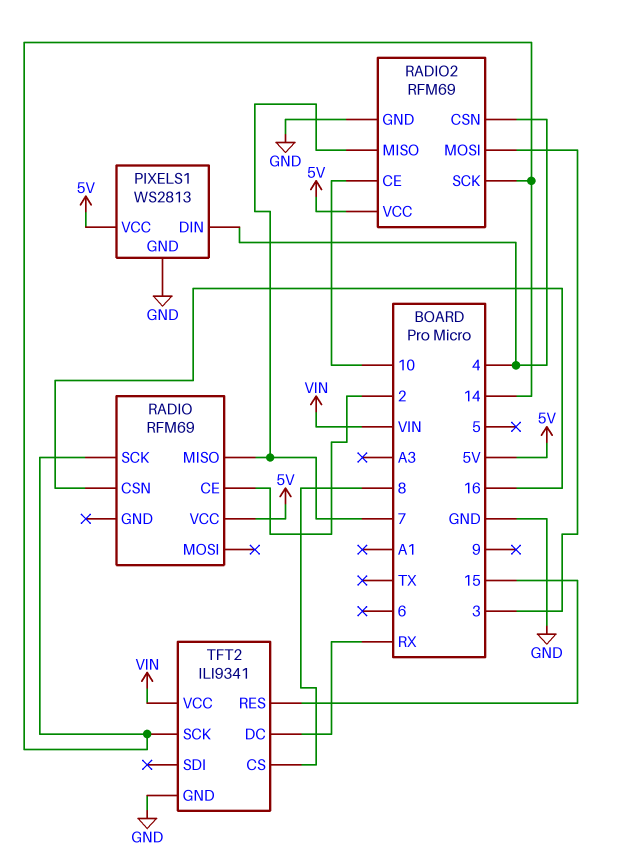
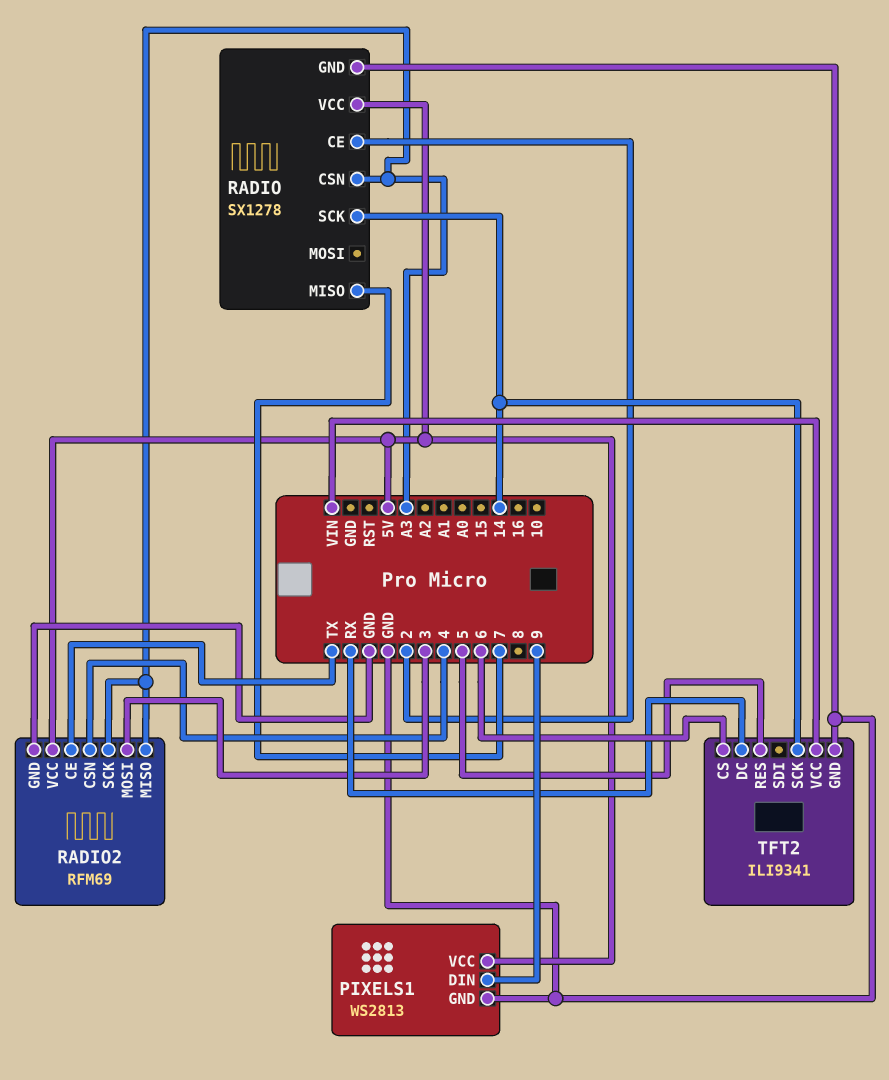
PIXELS1 pin DIN: 4 -> 9
RADIO: RFM69 -> SX1278
RADIO pin CSN: 16 -> A3
RADIO pin GND: none -> GND
RADIO2 pin CE: 10 -> TX
RADIO2 pin MISO: 7 -> A3
RADIO2 pin SCK: 14 -> A3
TFT2 pin CS: 8 -> 6
TFT2 pin RES: 15 -> 5

